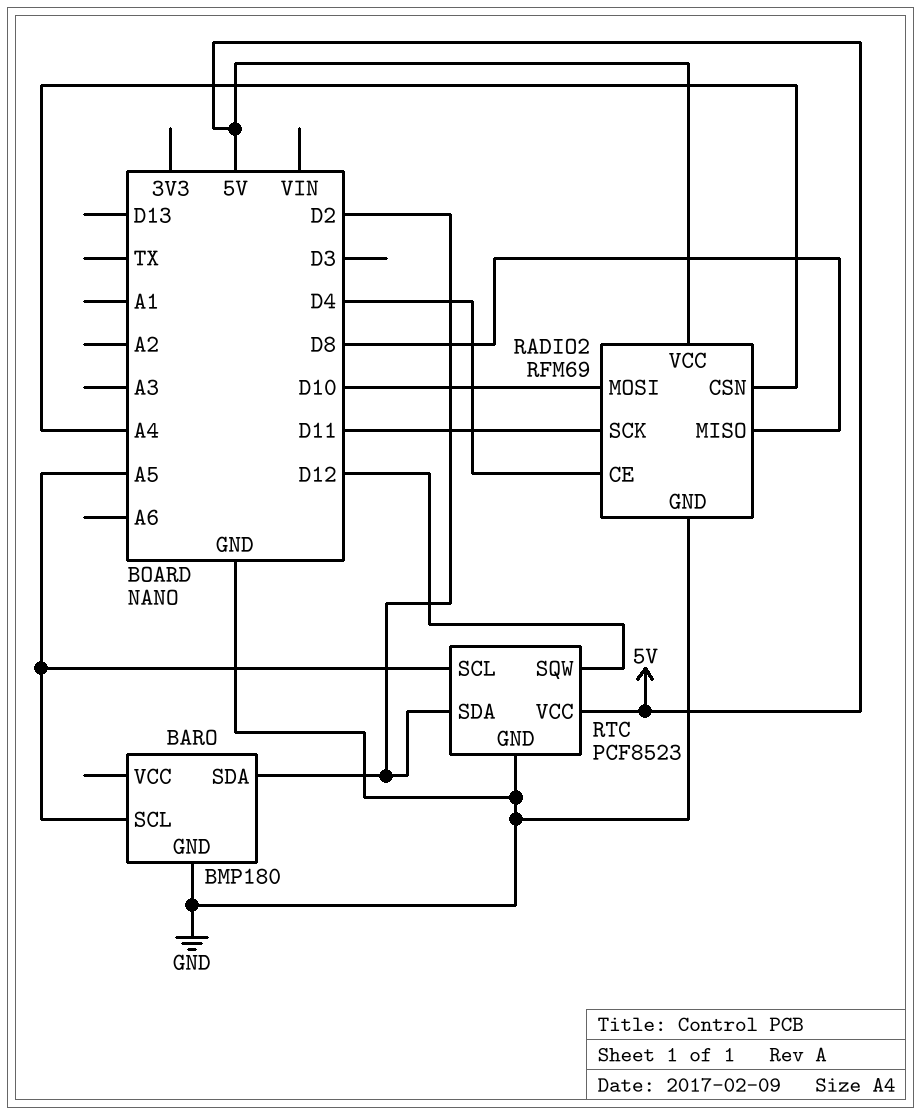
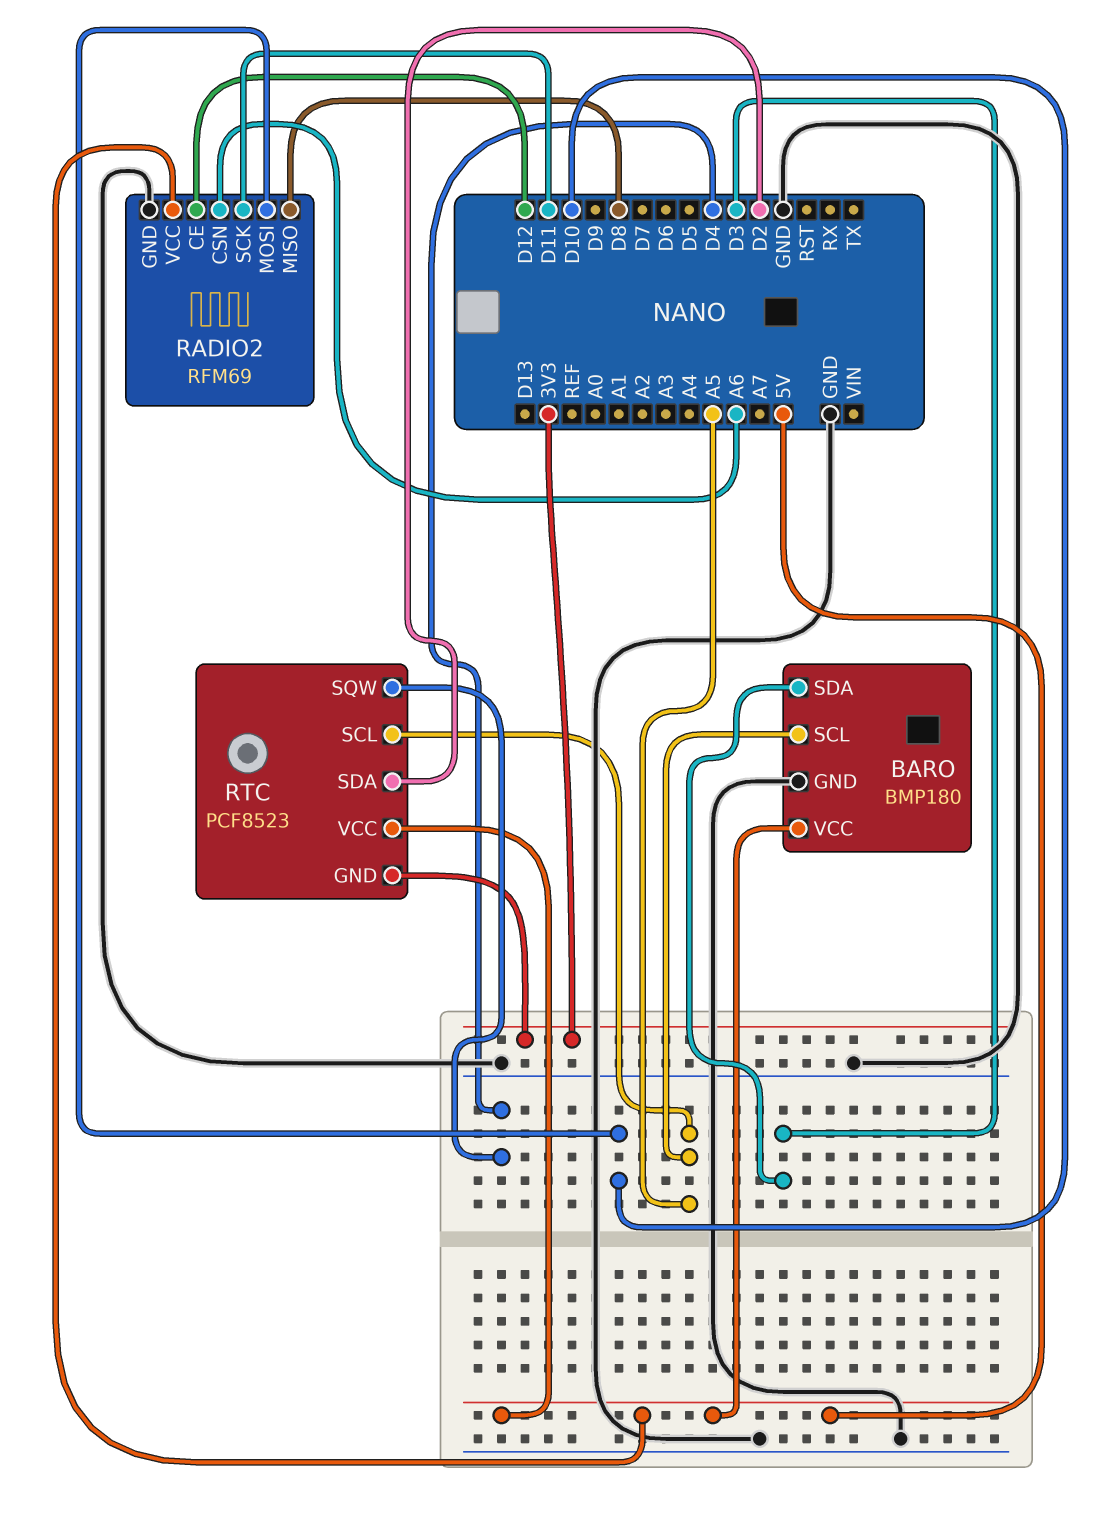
BARO pin SDA: D2 -> D3
BARO pin VCC: none -> 5V
RADIO2 pin CE: D4 -> D12
RADIO2 pin CSN: A4 -> A6
RTC pin GND: GND -> 3V3
RTC pin SQW: D12 -> D4

